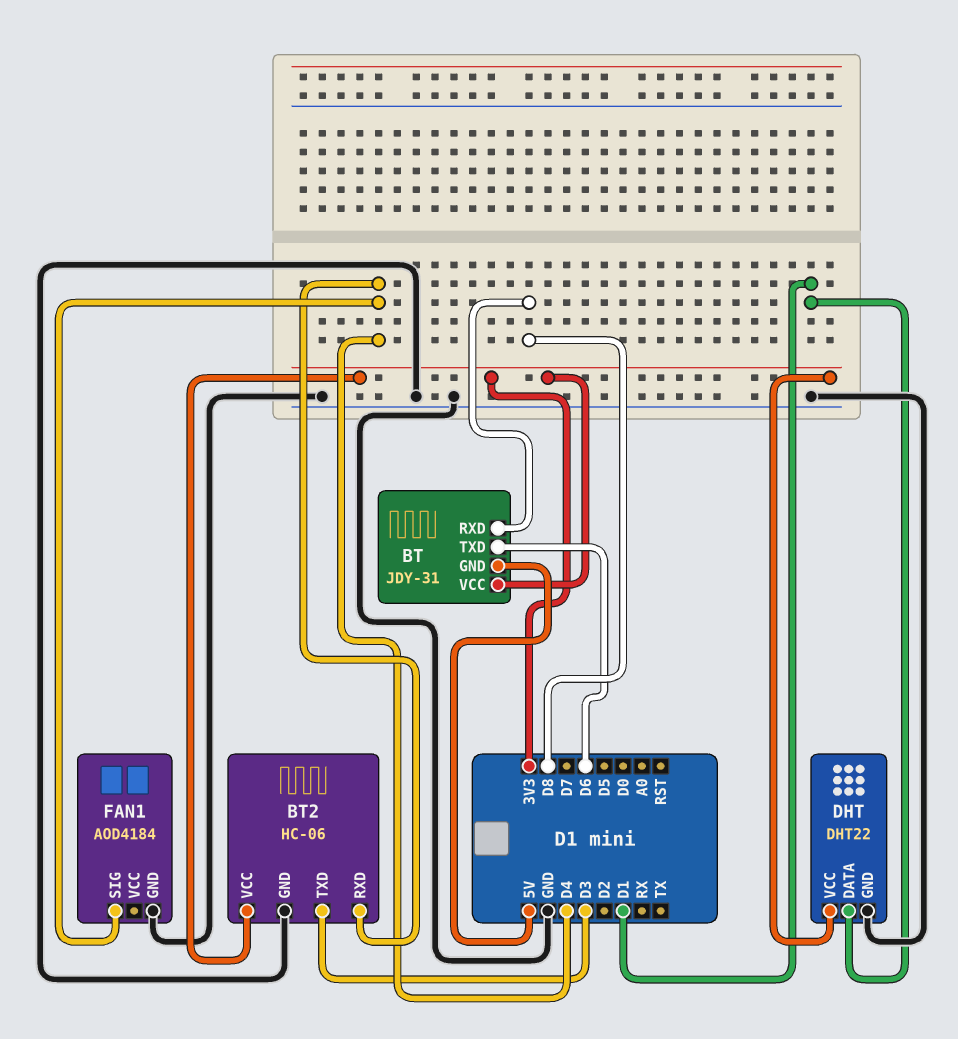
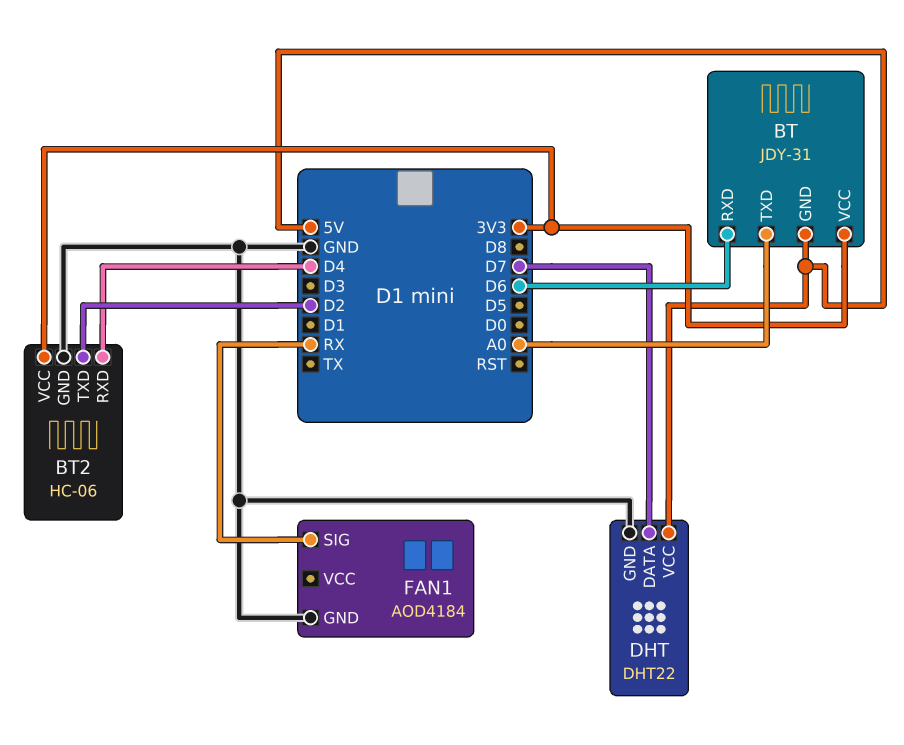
BT pin RXD: D8 -> D6
BT pin TXD: D6 -> A0
BT2 pin TXD: D3 -> D2
DHT pin DATA: D1 -> D7
DHT pin VCC: 3V3 -> 5V
FAN1 pin SIG: D4 -> RX

